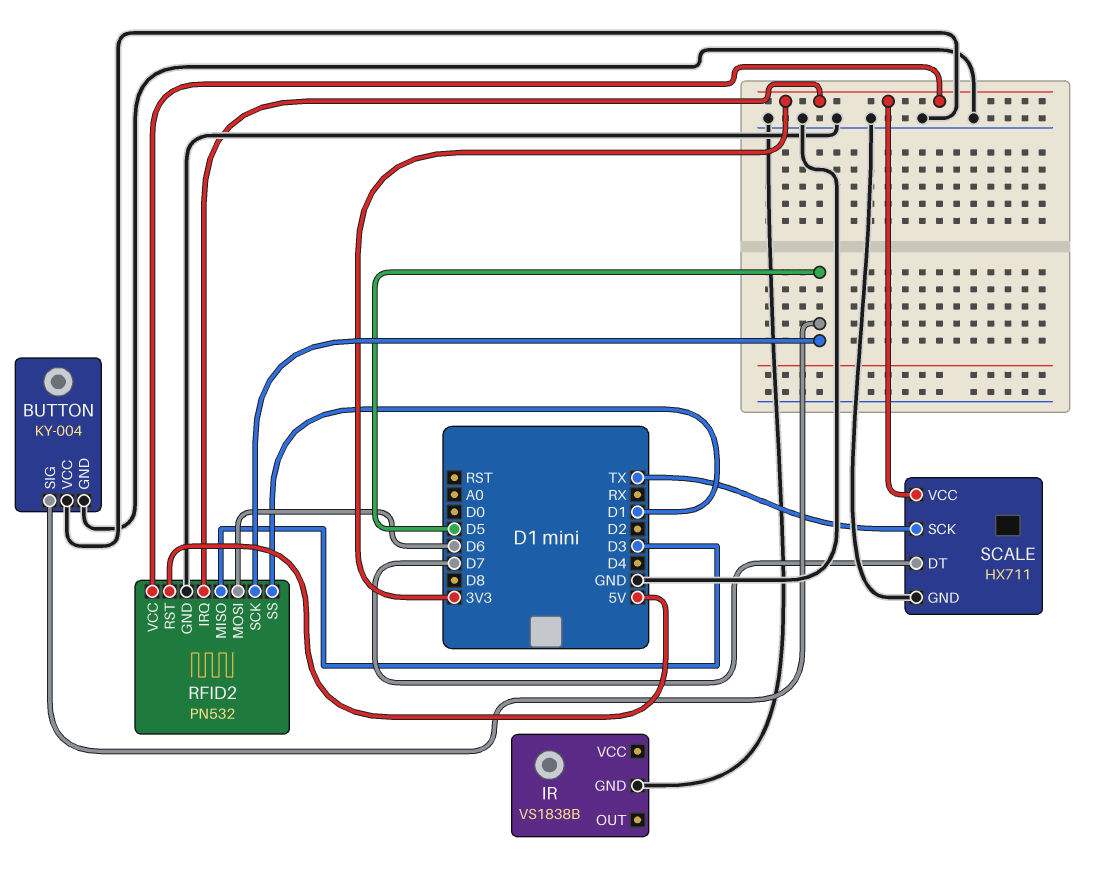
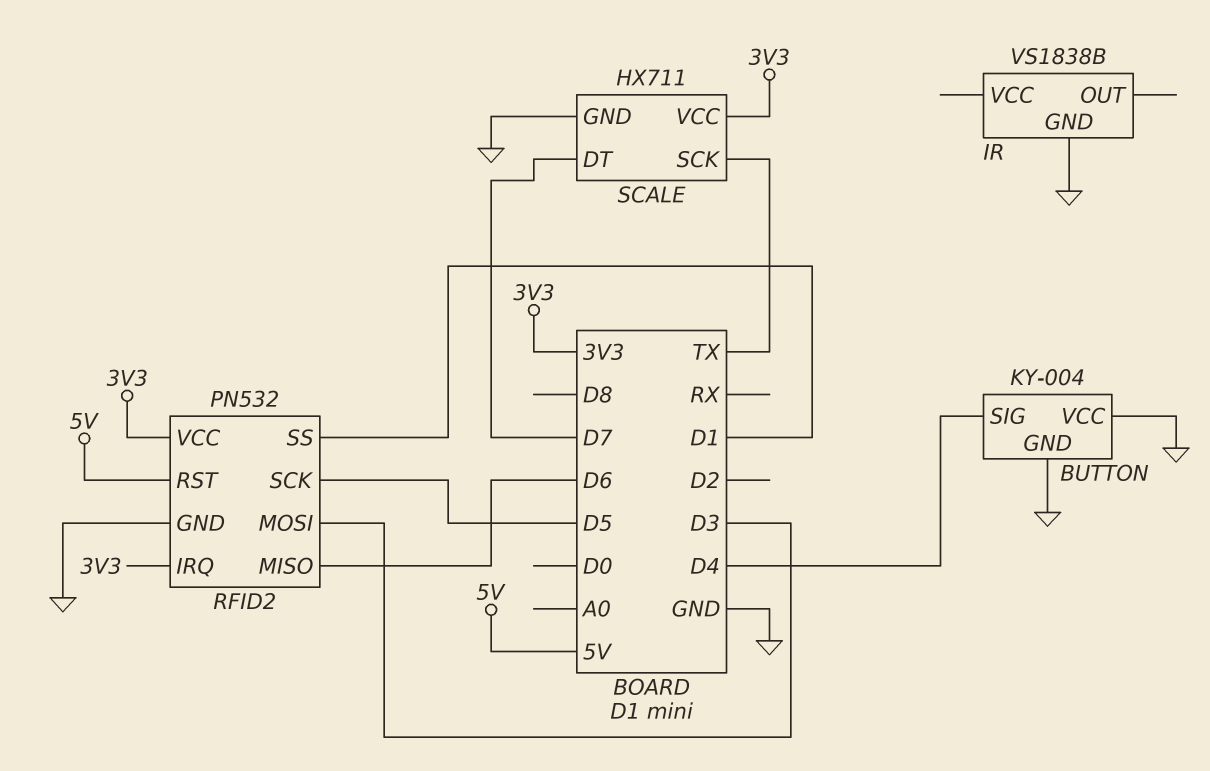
BUTTON pin SIG: D5 -> D4
RFID2 pin MISO: D3 -> D6
RFID2 pin MOSI: D6 -> D3

